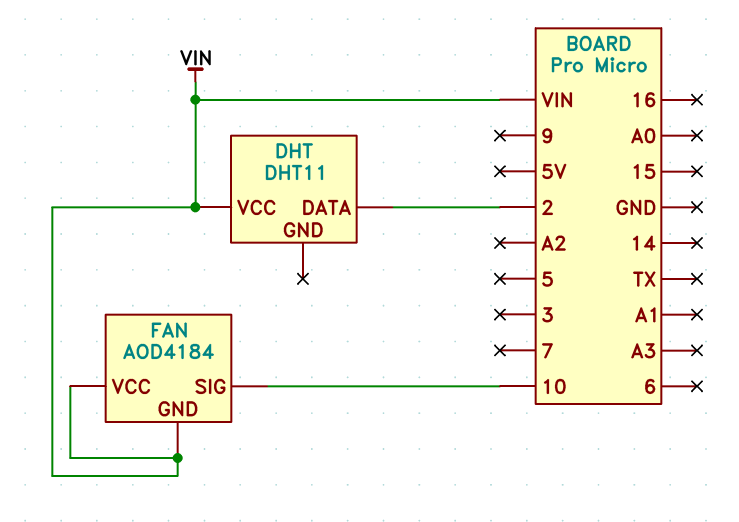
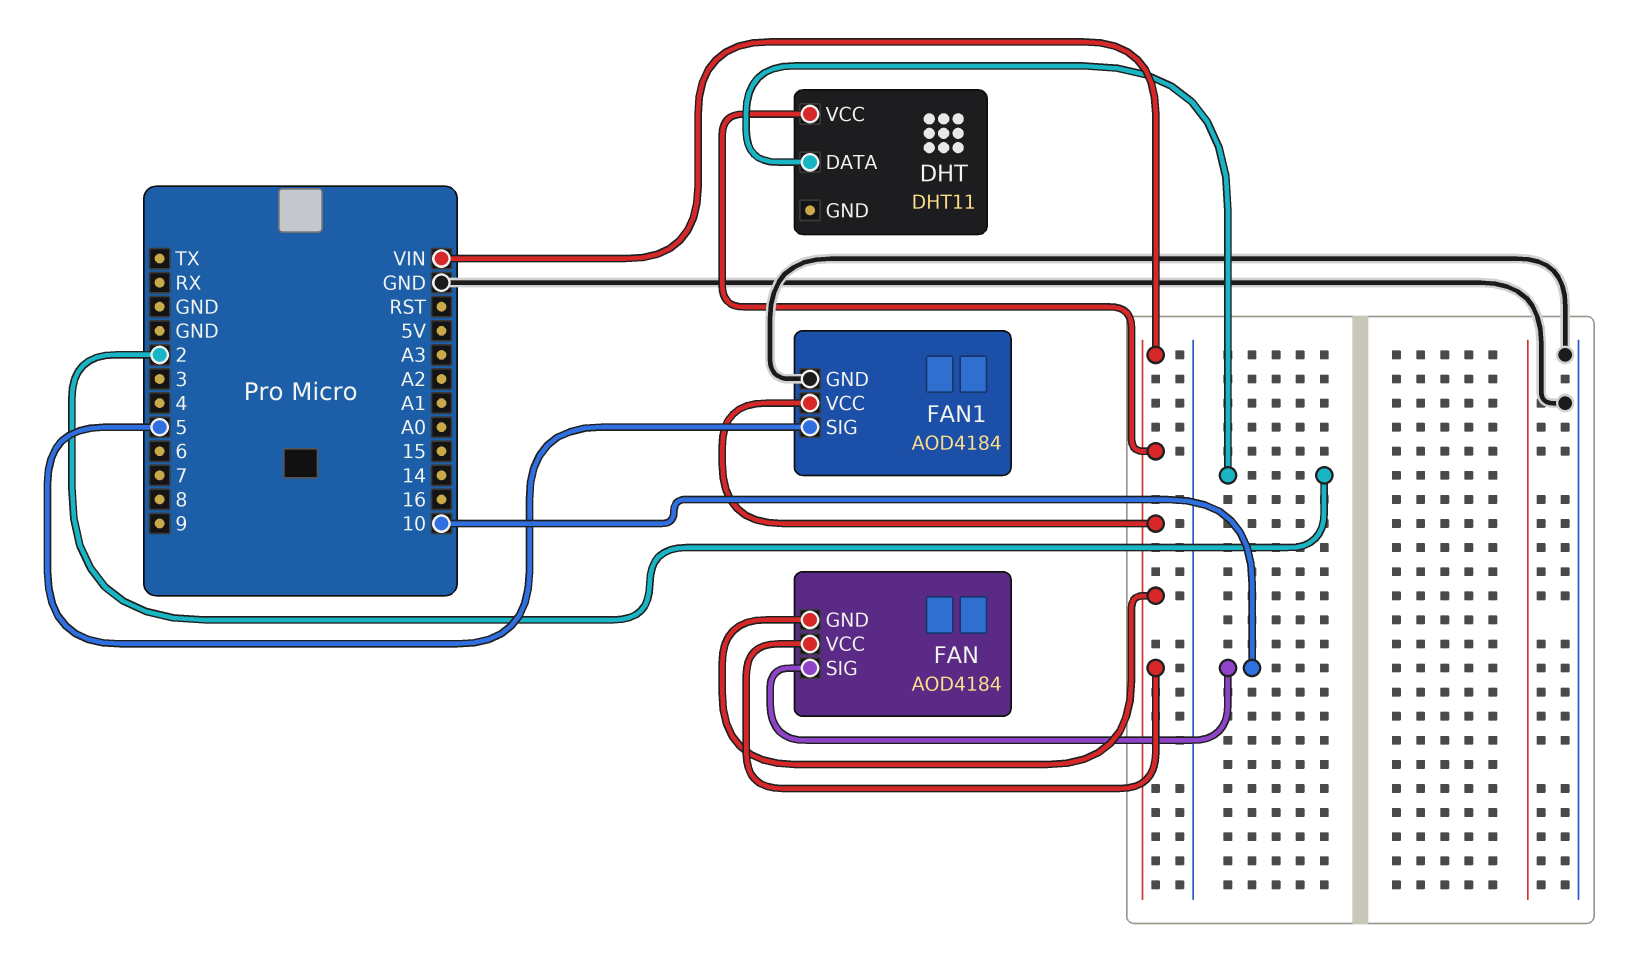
FAN1: none -> AOD4184
FAN1 pin GND: none -> GND
FAN1 pin SIG: none -> 5
FAN1 pin VCC: none -> VIN

